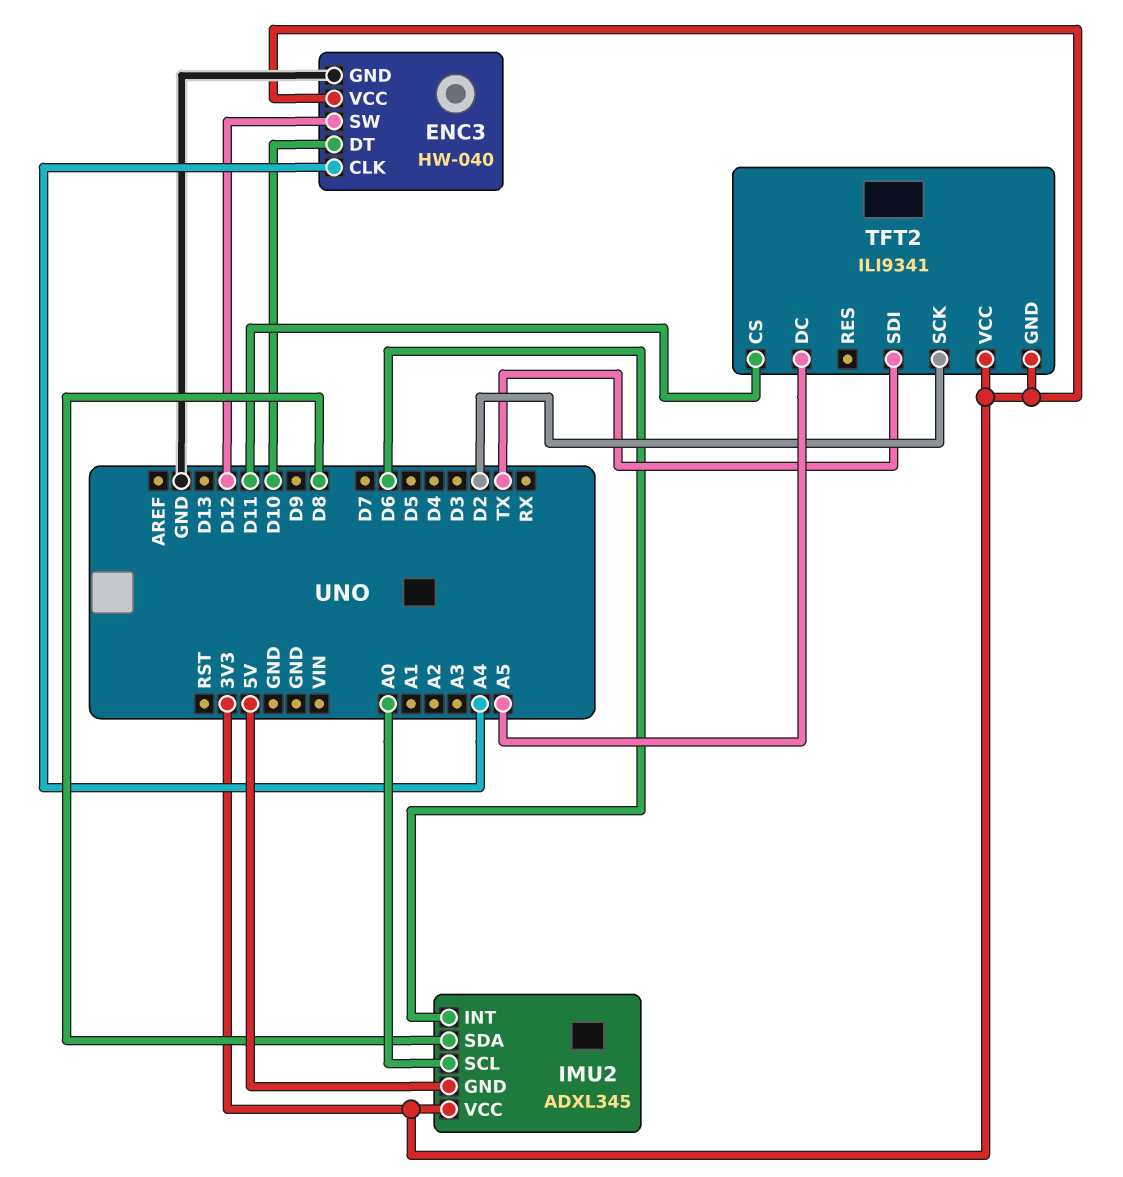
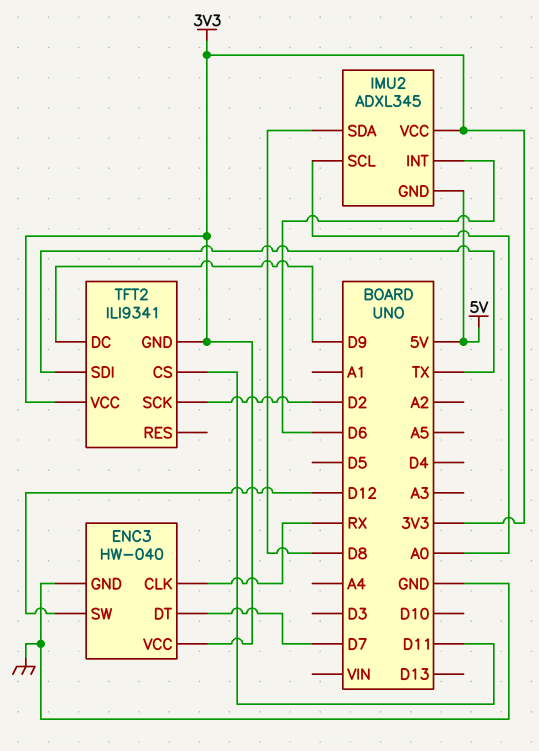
ENC3 pin CLK: A4 -> RX
ENC3 pin DT: D10 -> D7
TFT2 pin DC: A5 -> D9

